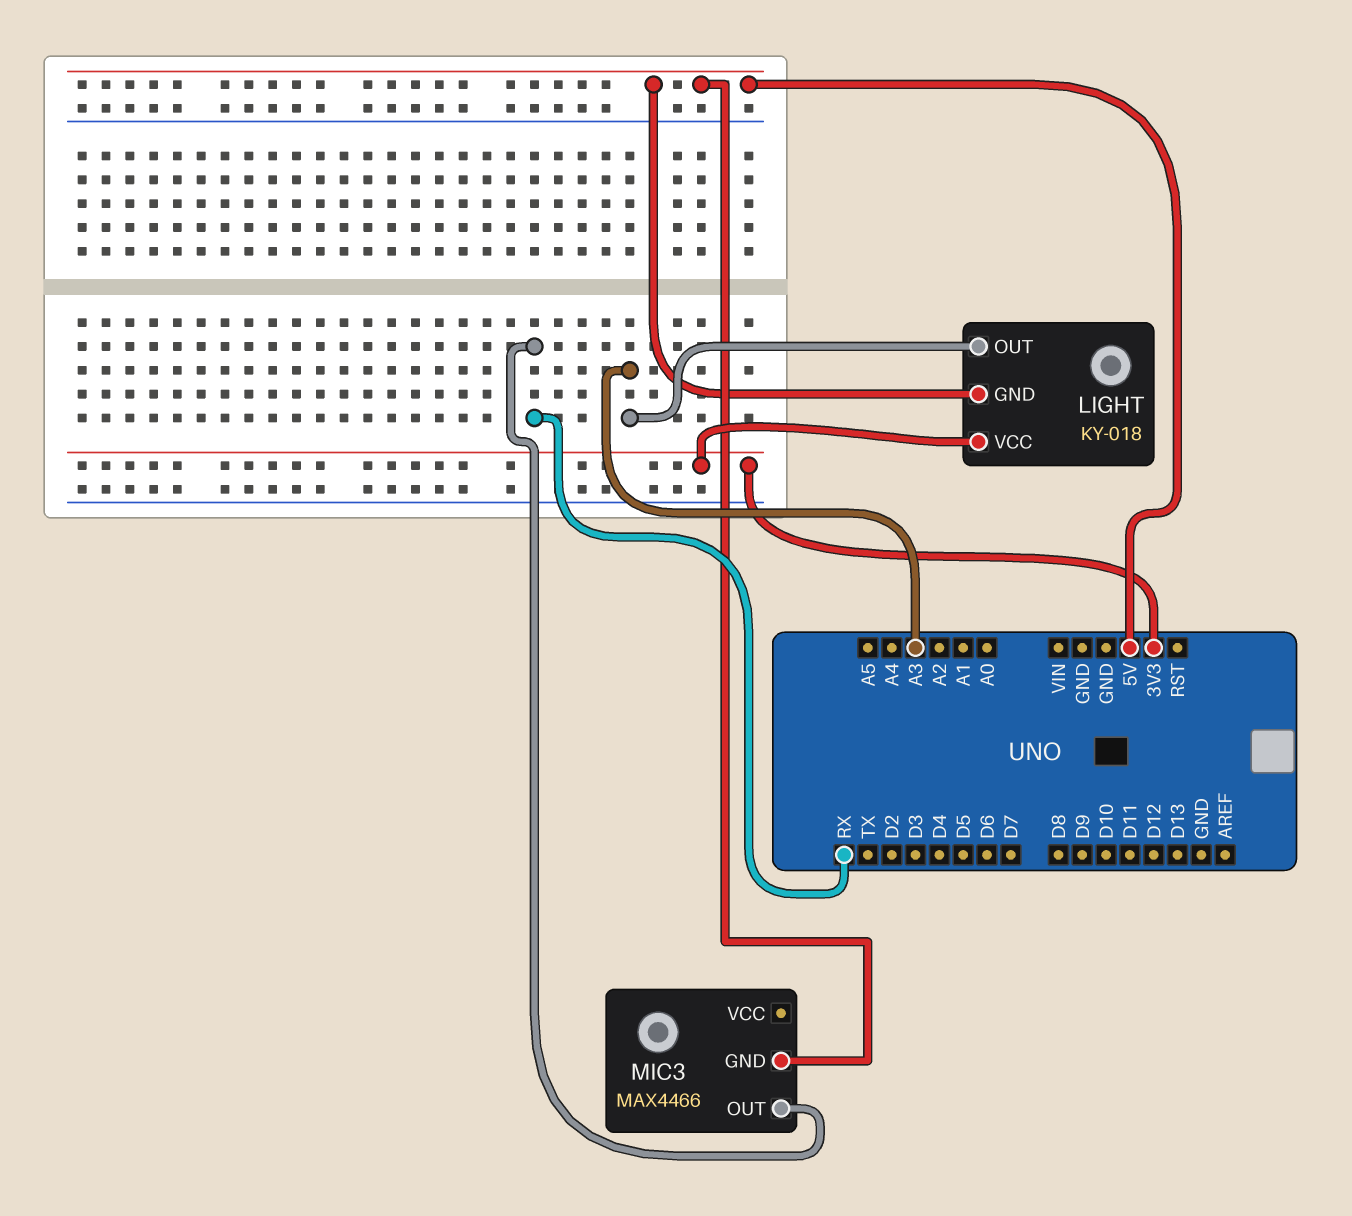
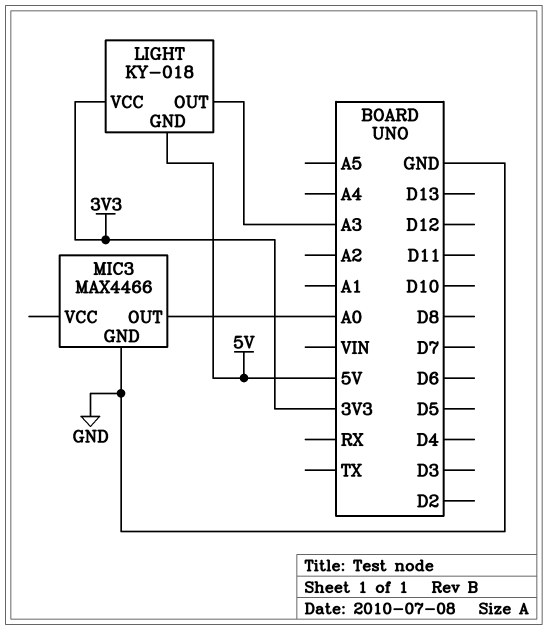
MIC3 pin GND: 5V -> GND
MIC3 pin OUT: RX -> A0

